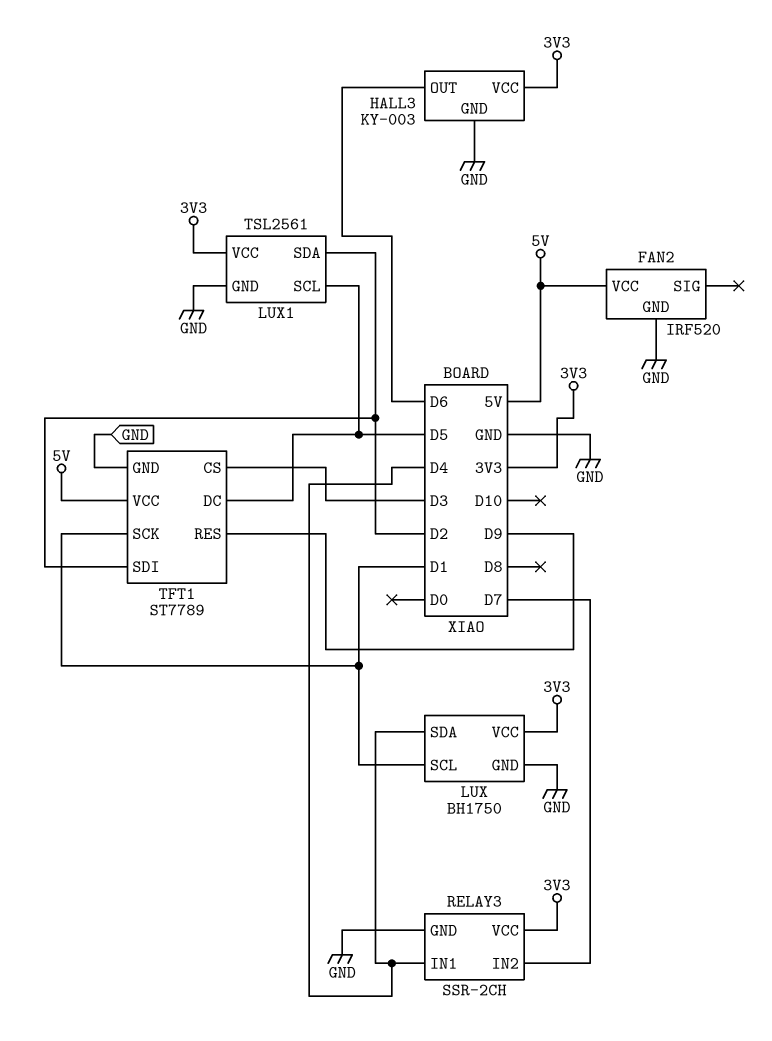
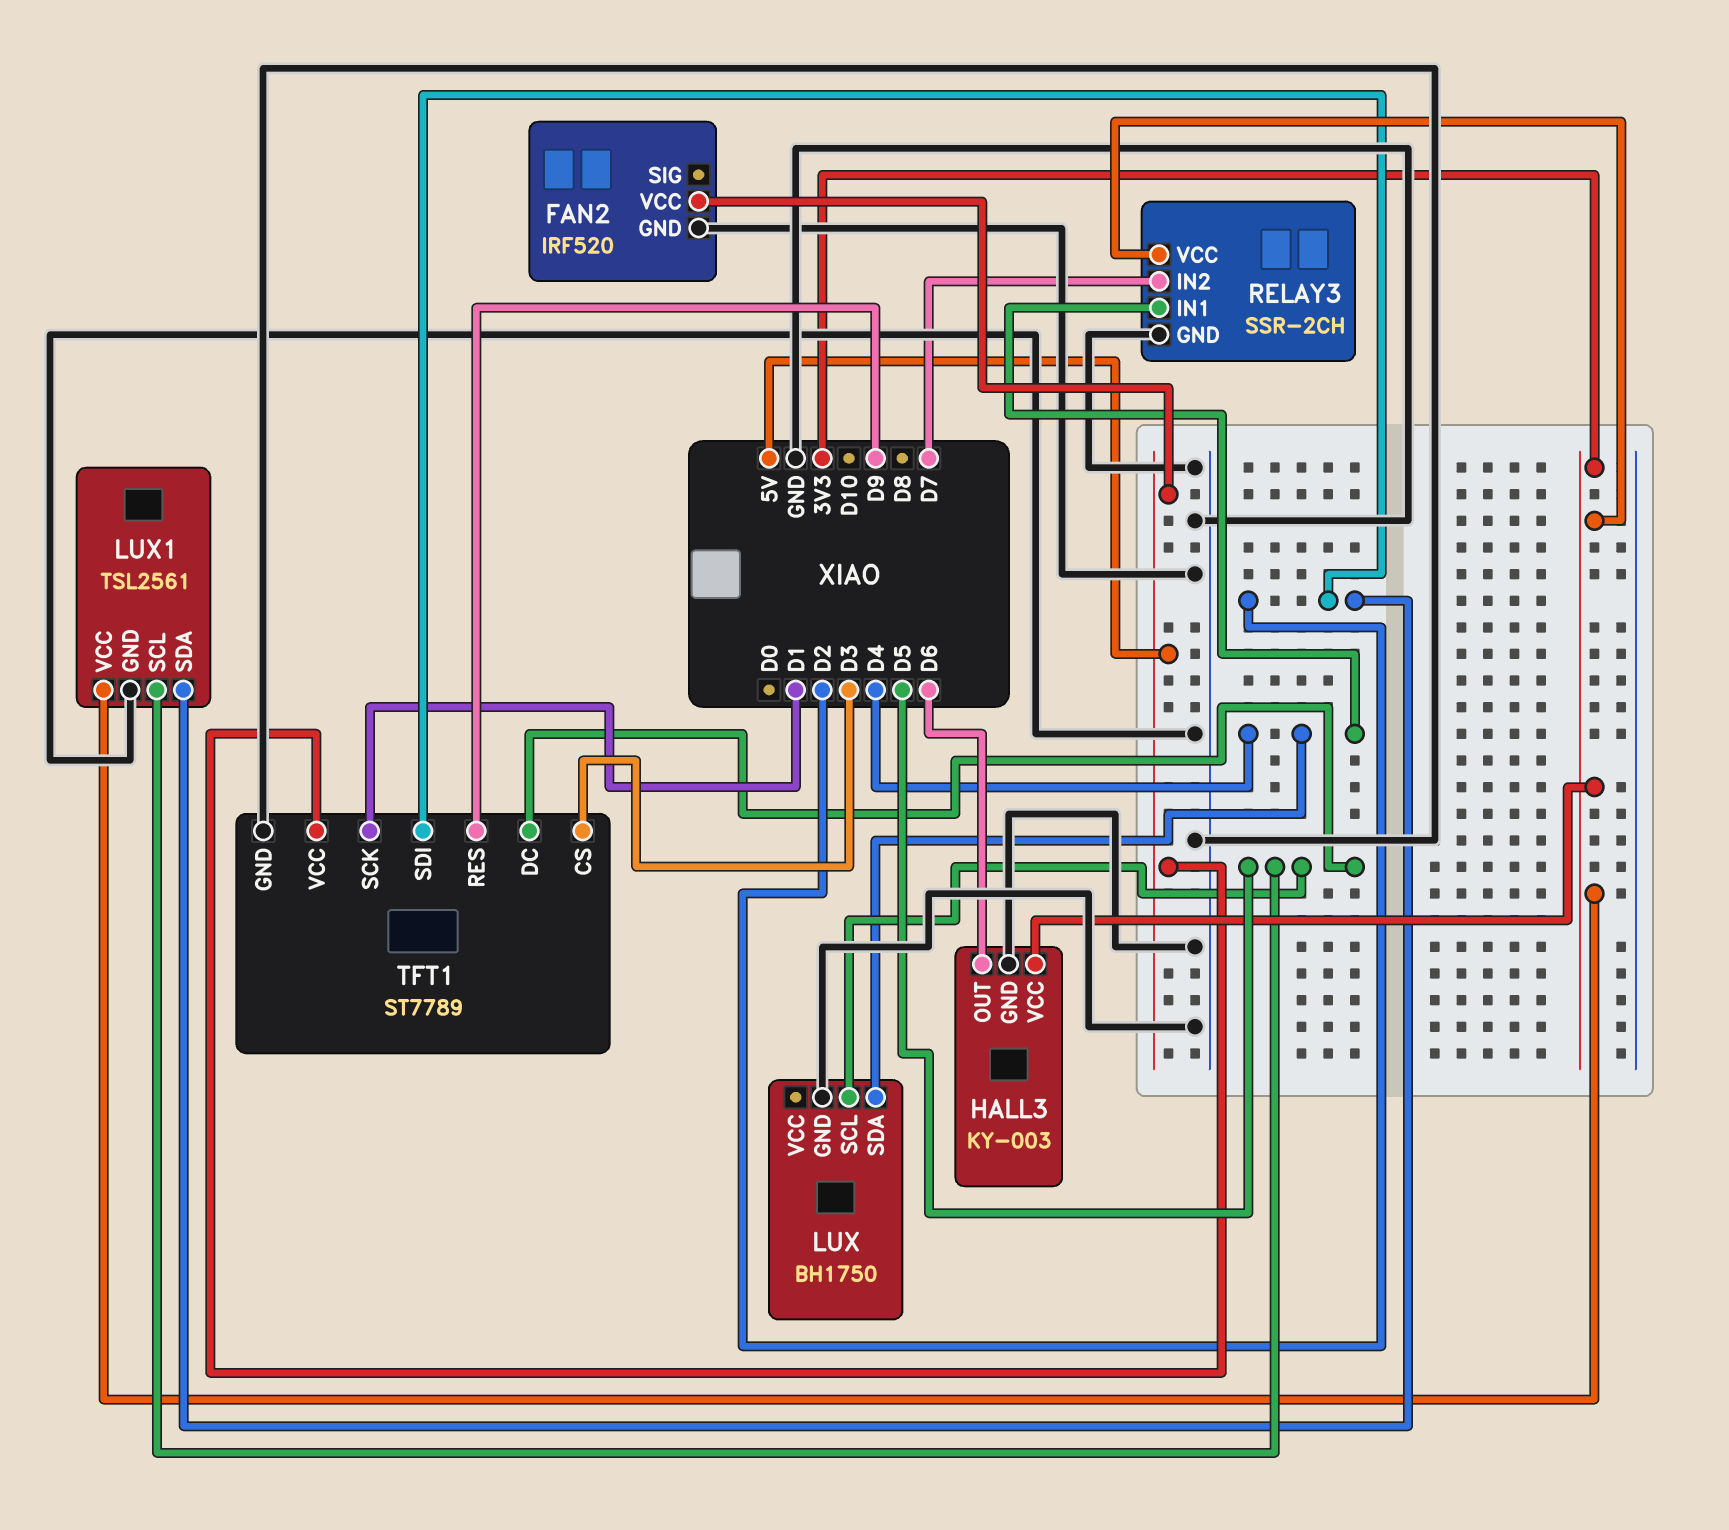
LUX pin SCL: D1 -> D5
LUX pin VCC: 3V3 -> none

